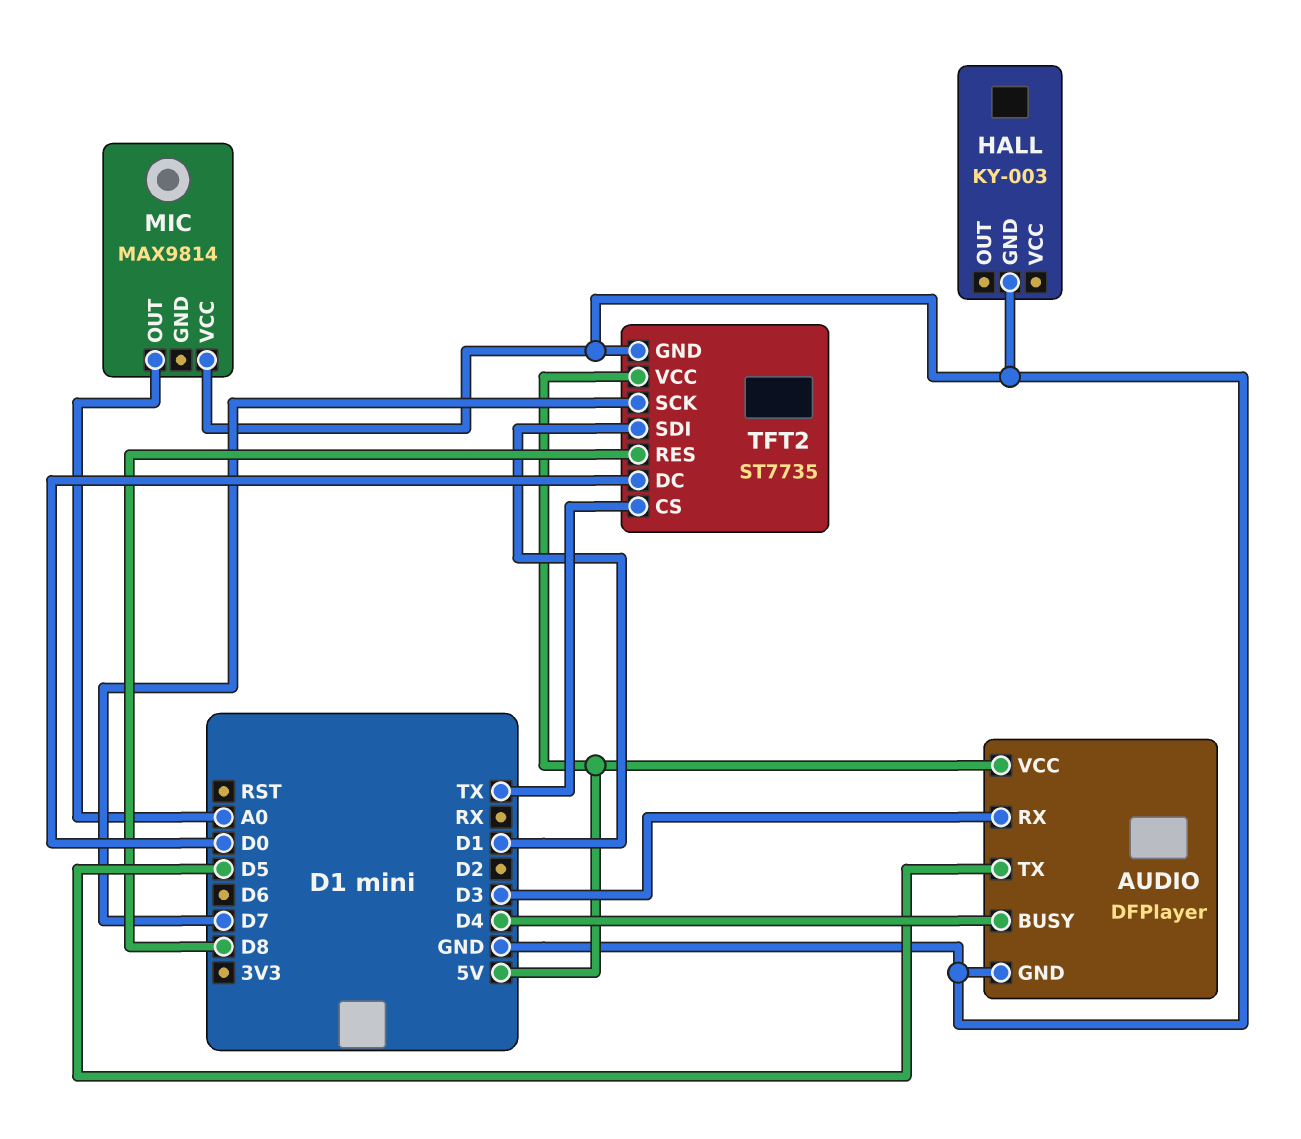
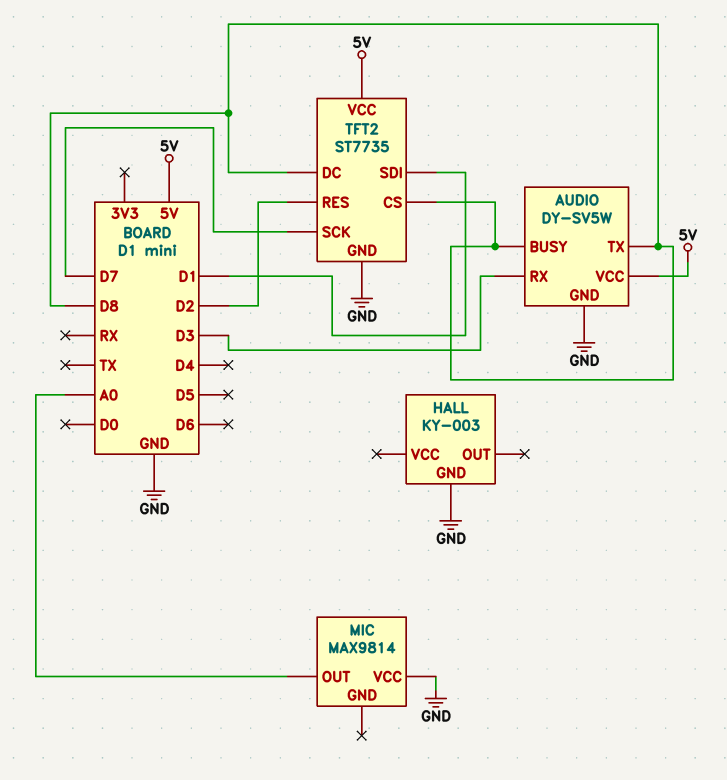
AUDIO: DFPlayer -> DY-SV5W
AUDIO pin BUSY: D4 -> D8
AUDIO pin TX: D5 -> D8
TFT2 pin CS: TX -> D8
TFT2 pin DC: D0 -> D8
TFT2 pin RES: D8 -> D2

